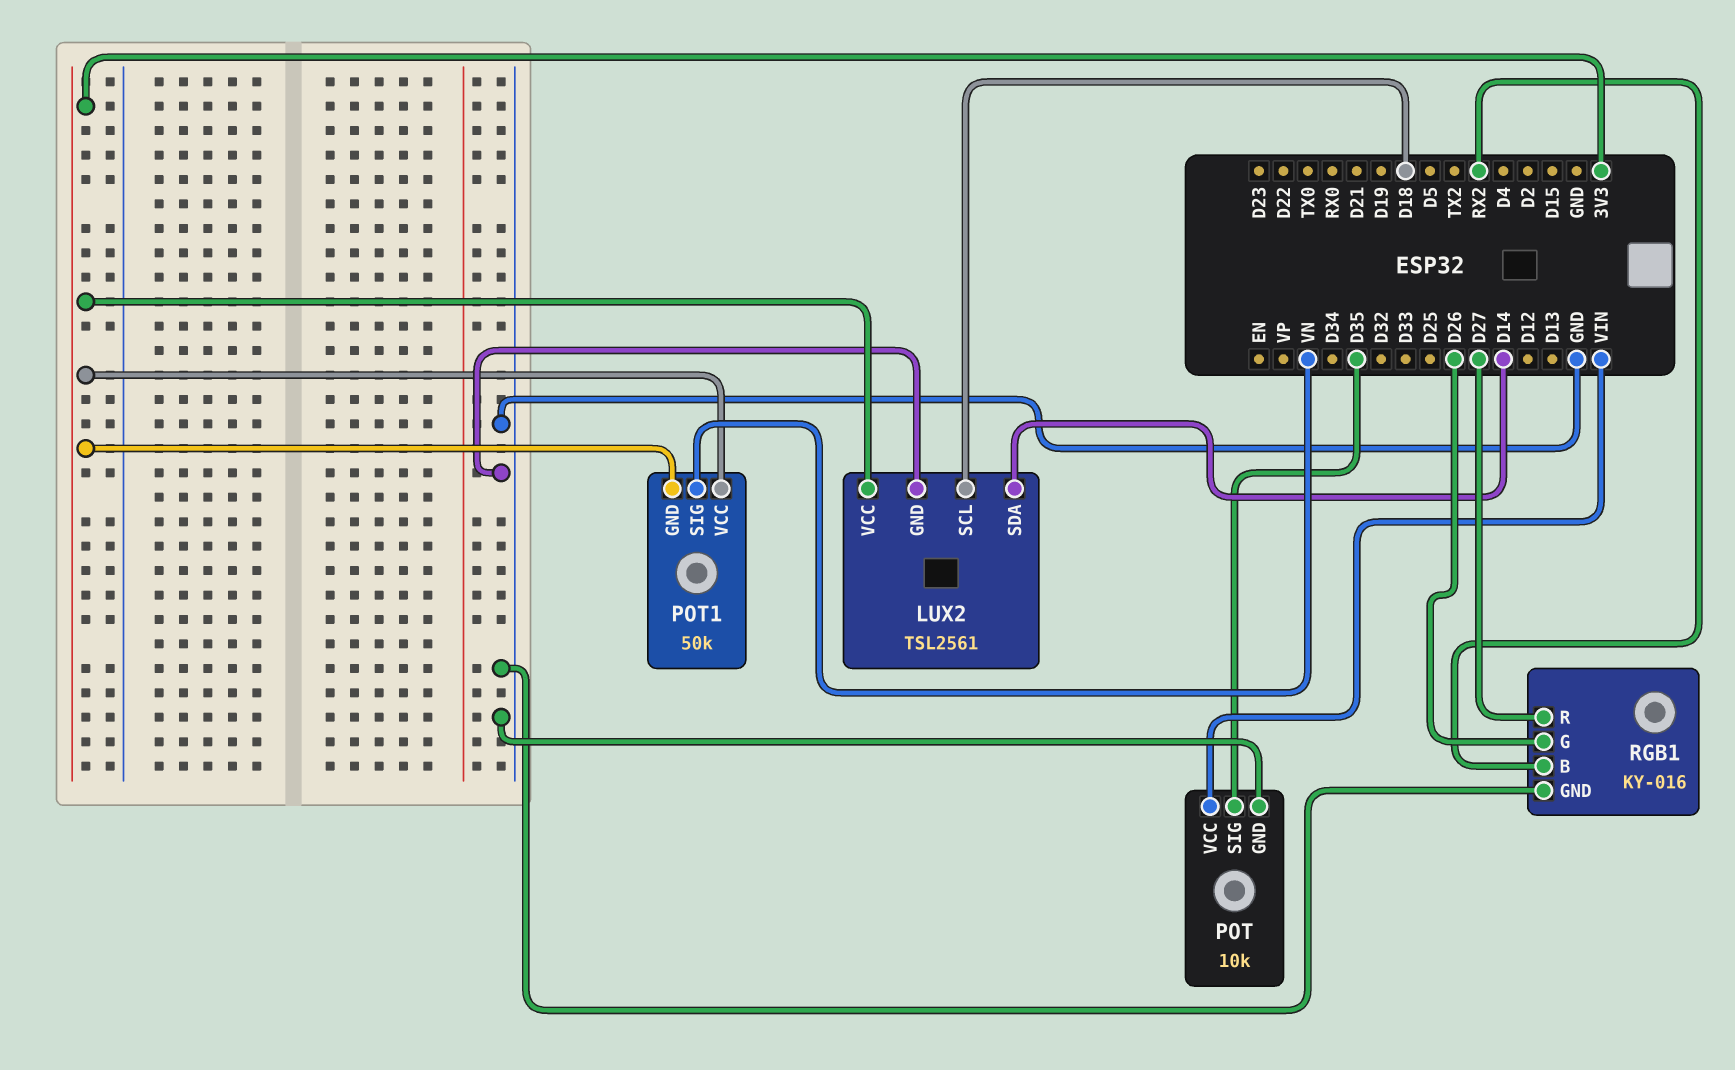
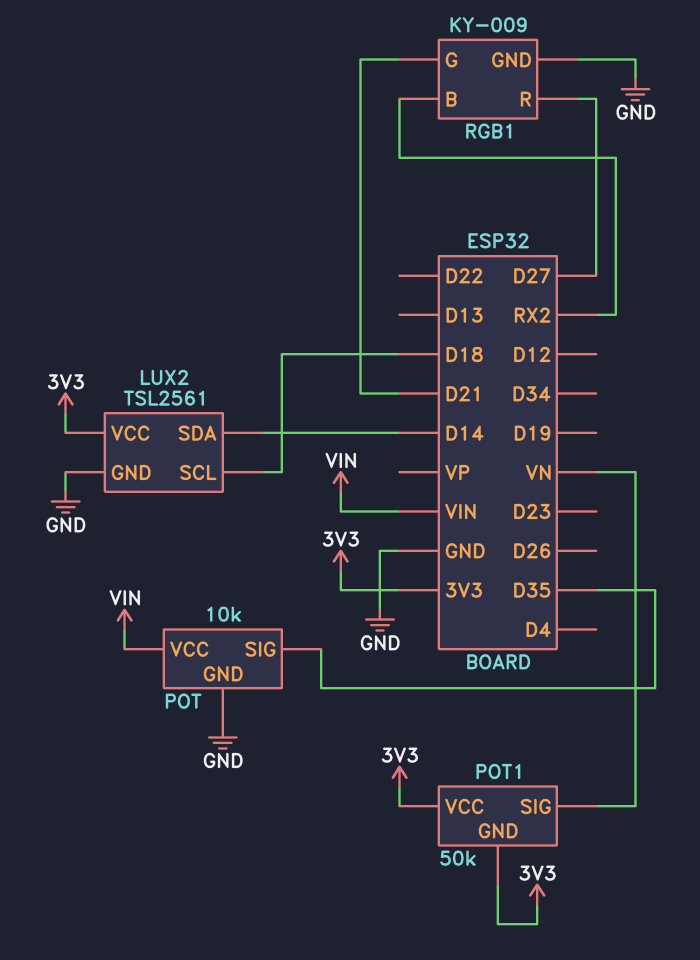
RGB1: KY-016 -> KY-009
RGB1 pin G: D26 -> D21

